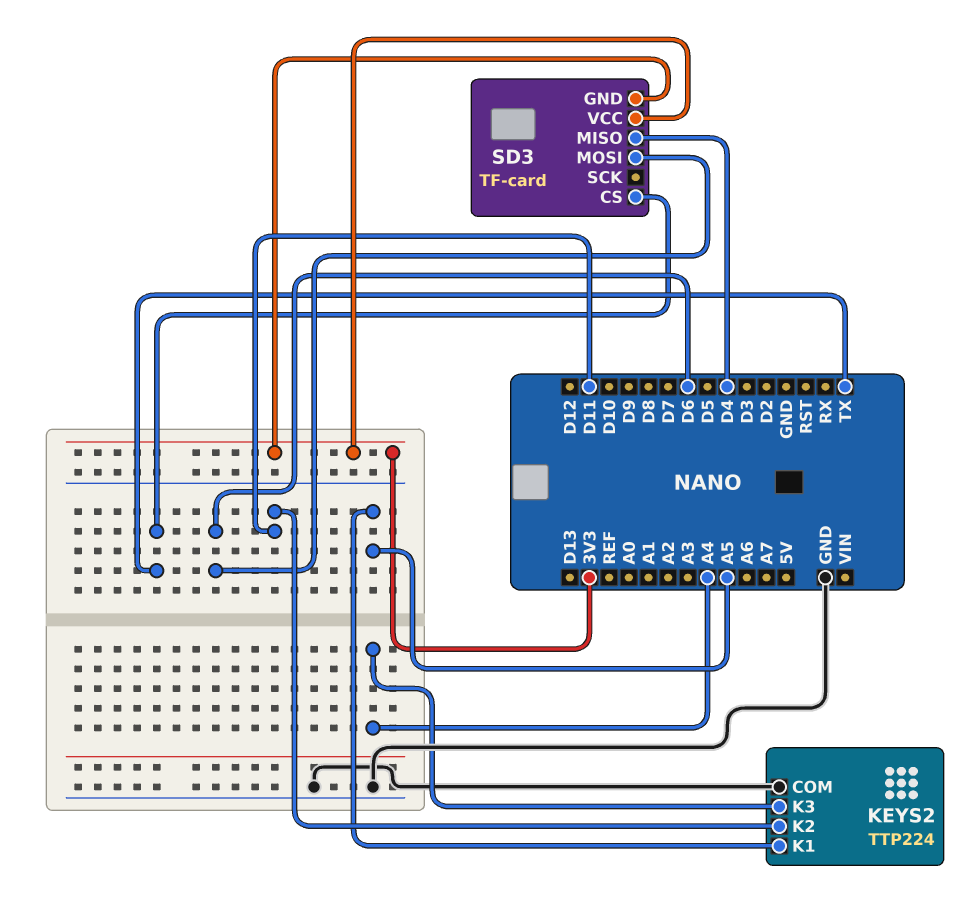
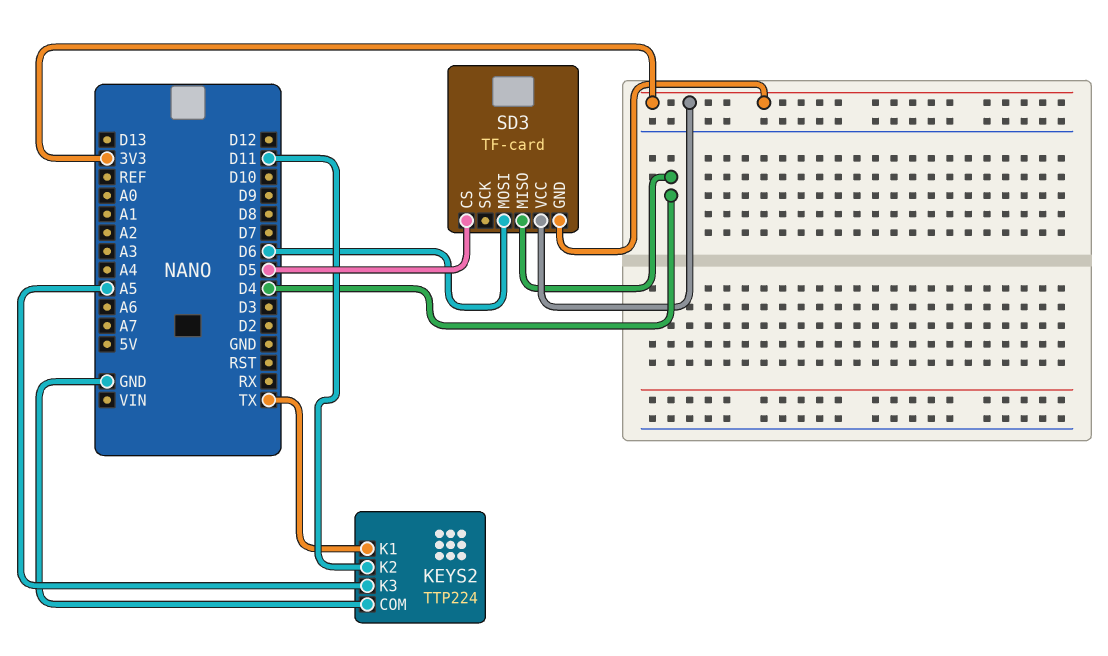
KEYS2 pin K1: A5 -> TX
KEYS2 pin K3: A4 -> A5
SD3 pin CS: TX -> D5

